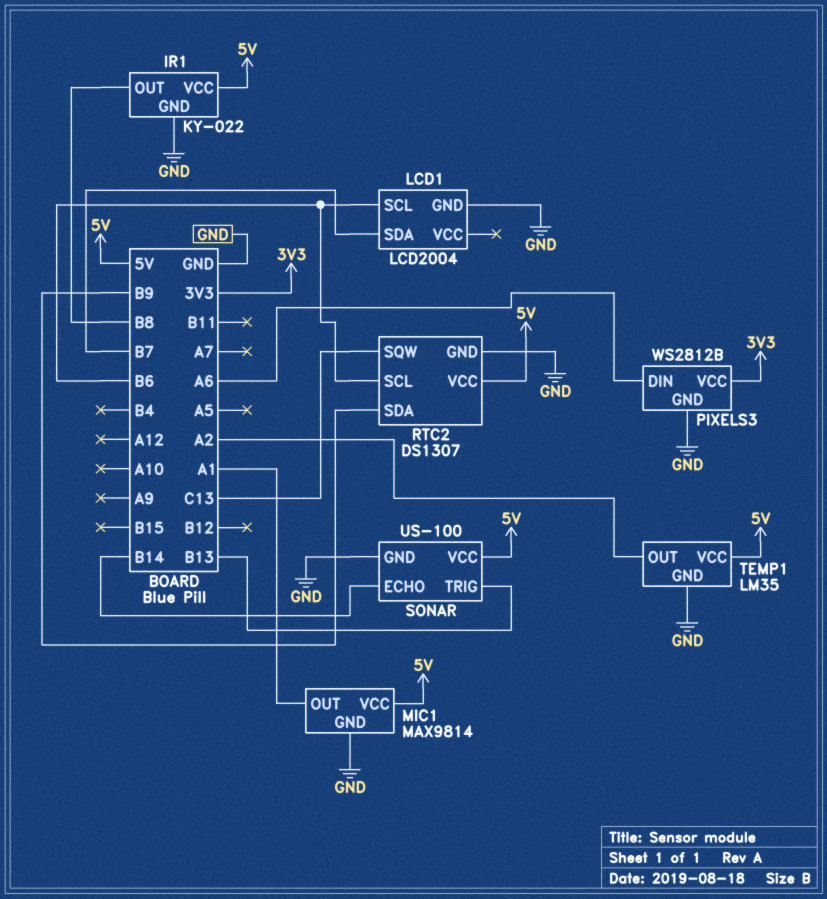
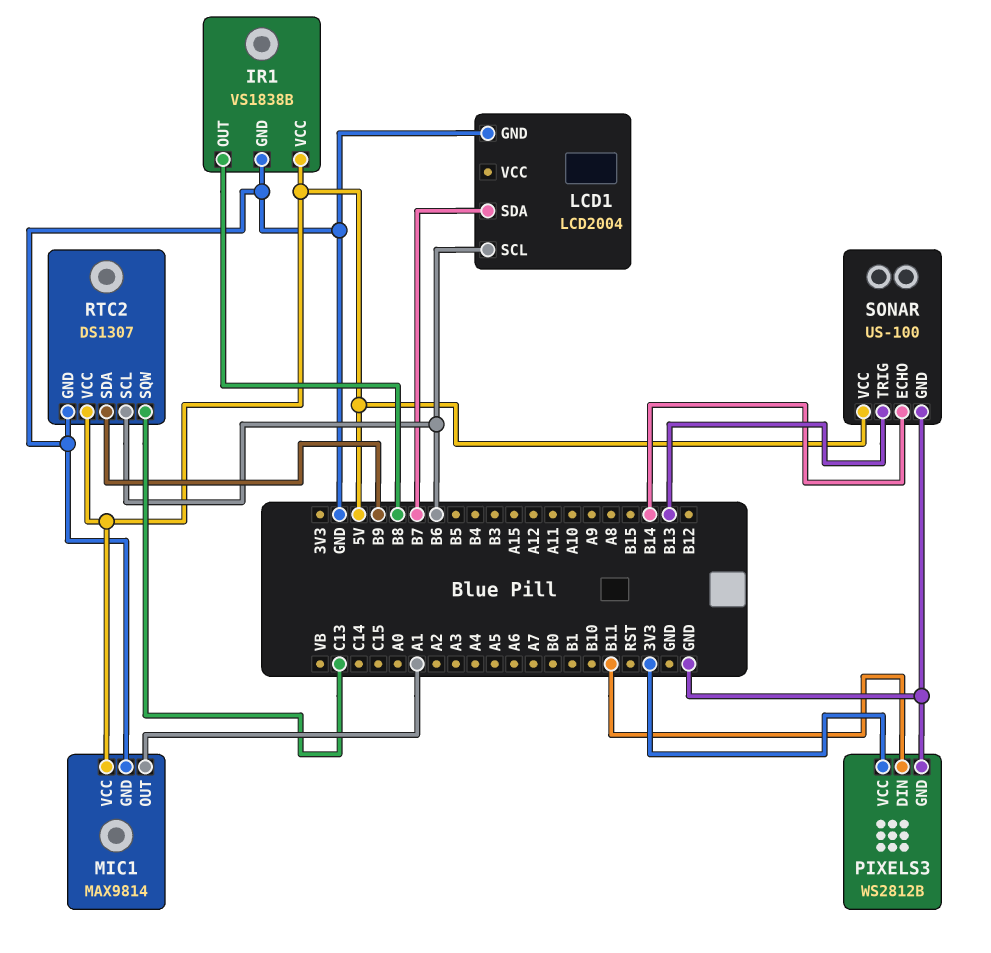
IR1: KY-022 -> VS1838B
PIXELS3 pin DIN: A6 -> B11
TEMP1: LM35 -> none
TEMP1 pin GND: GND -> none
TEMP1 pin OUT: A2 -> none
TEMP1 pin VCC: 5V -> none

